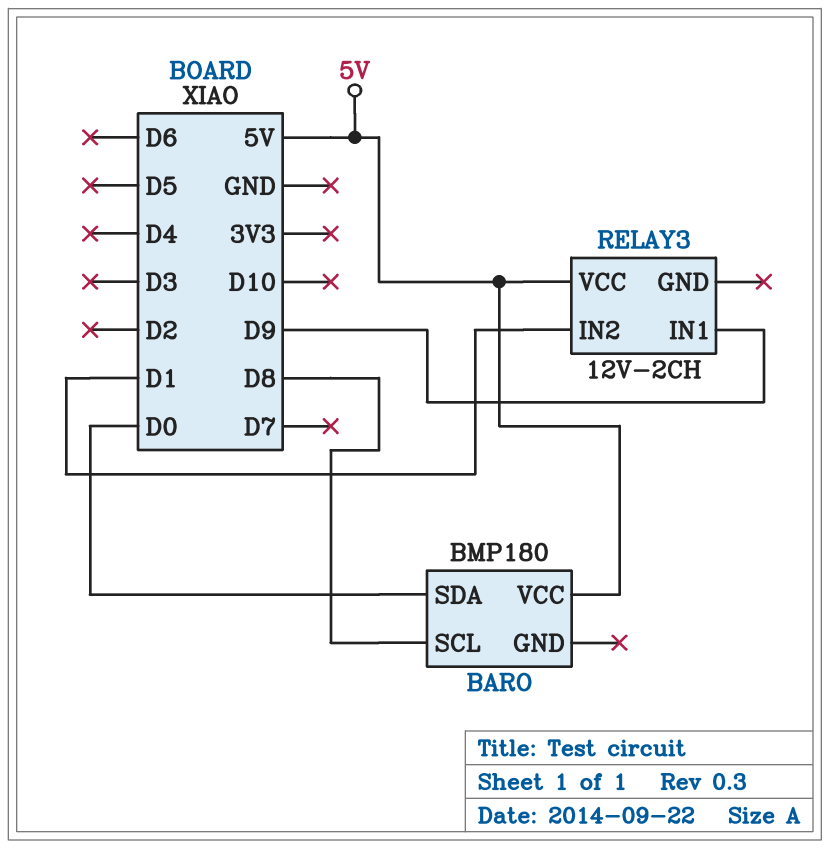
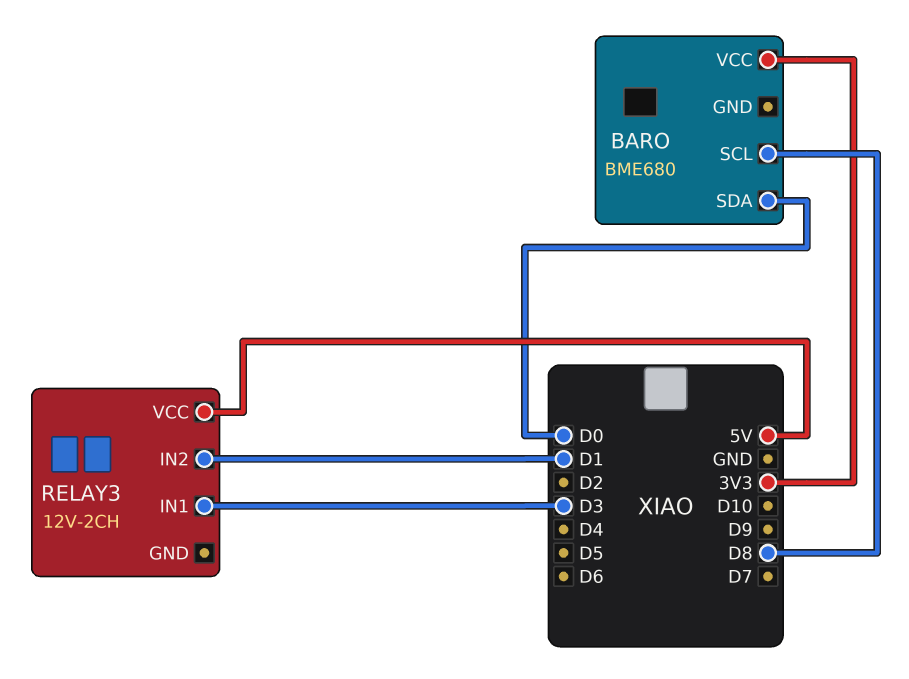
BARO: BMP180 -> BME680
BARO pin VCC: 5V -> 3V3
RELAY3 pin IN1: D9 -> D3

